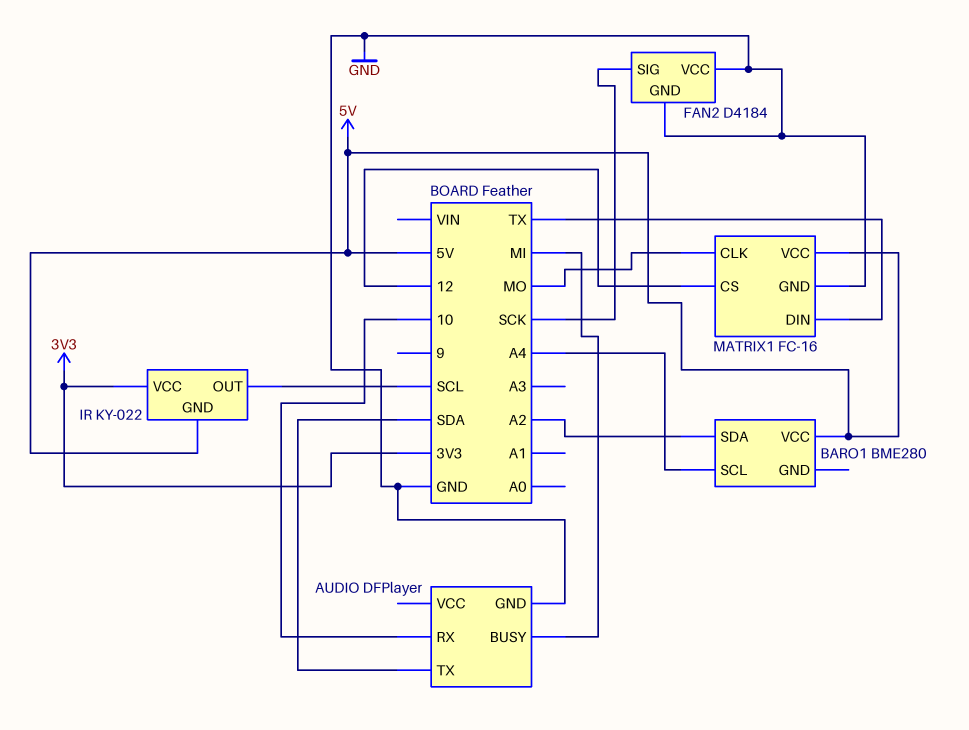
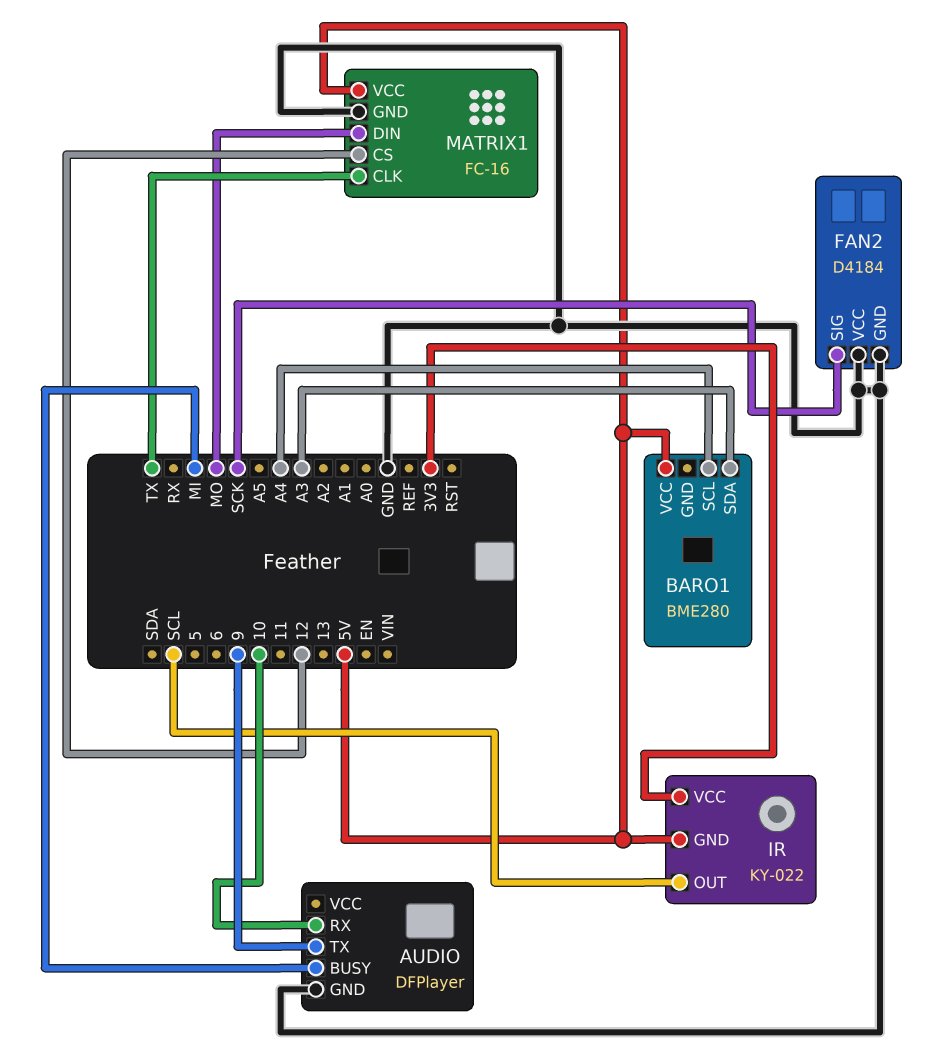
AUDIO pin TX: SDA -> 9
BARO1 pin SDA: A2 -> A3
MATRIX1 pin CLK: MO -> TX
MATRIX1 pin DIN: TX -> MO

